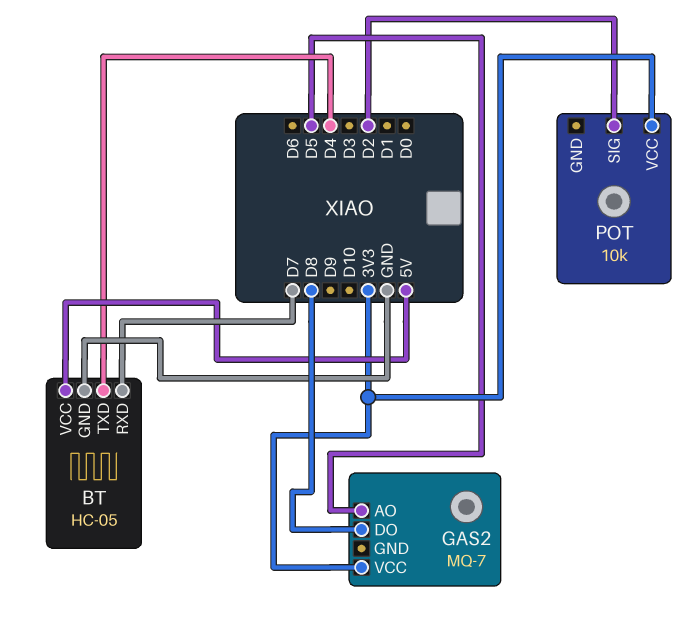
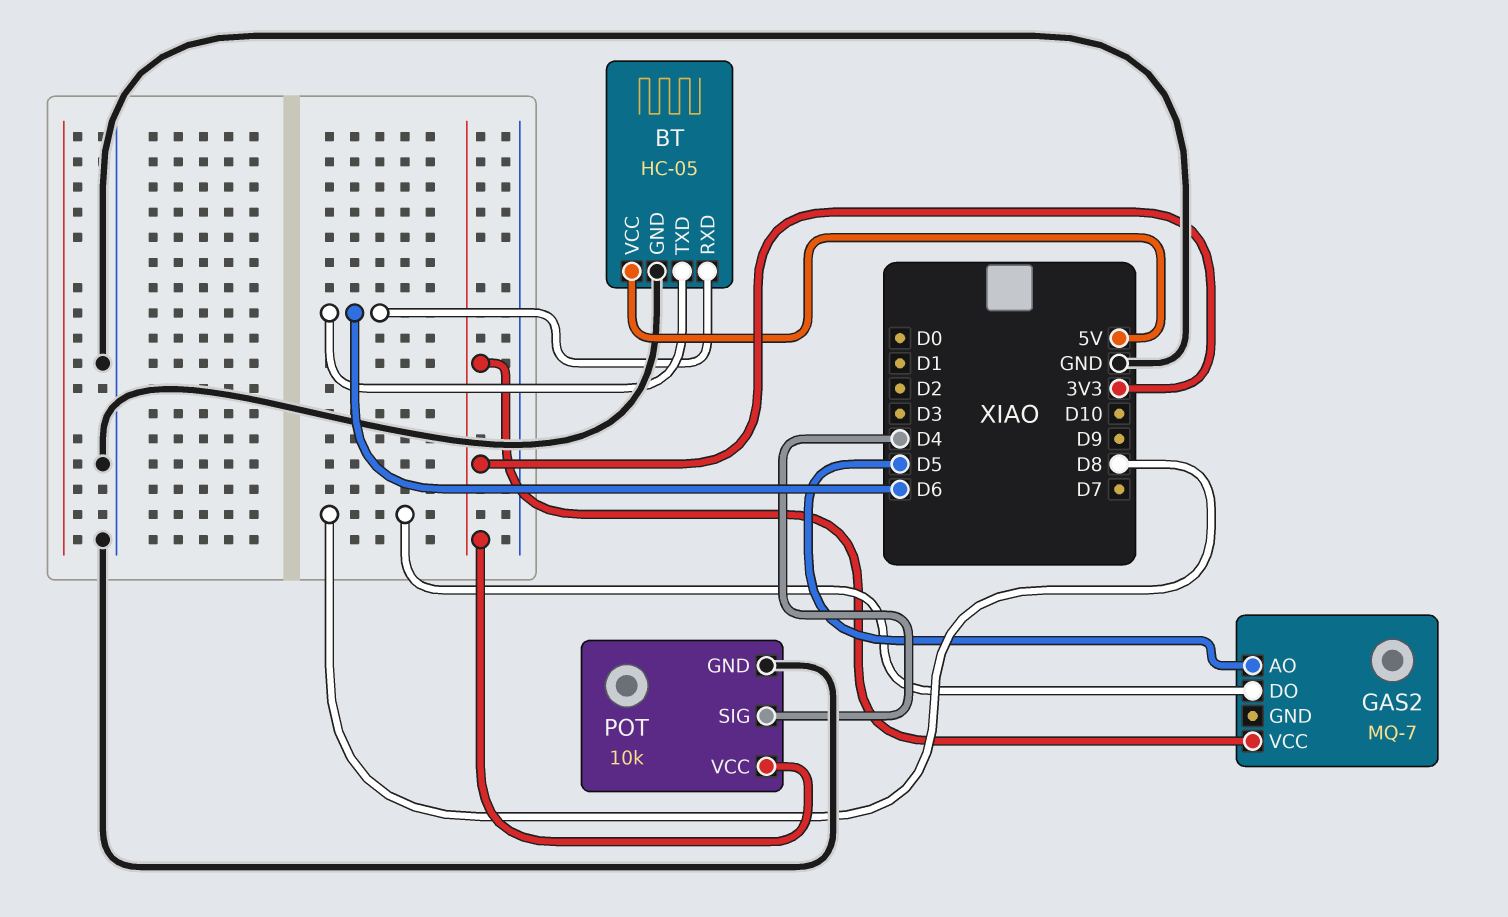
BT pin RXD: D7 -> D6
BT pin TXD: D4 -> D6
POT pin GND: none -> GND
POT pin SIG: D2 -> D4

